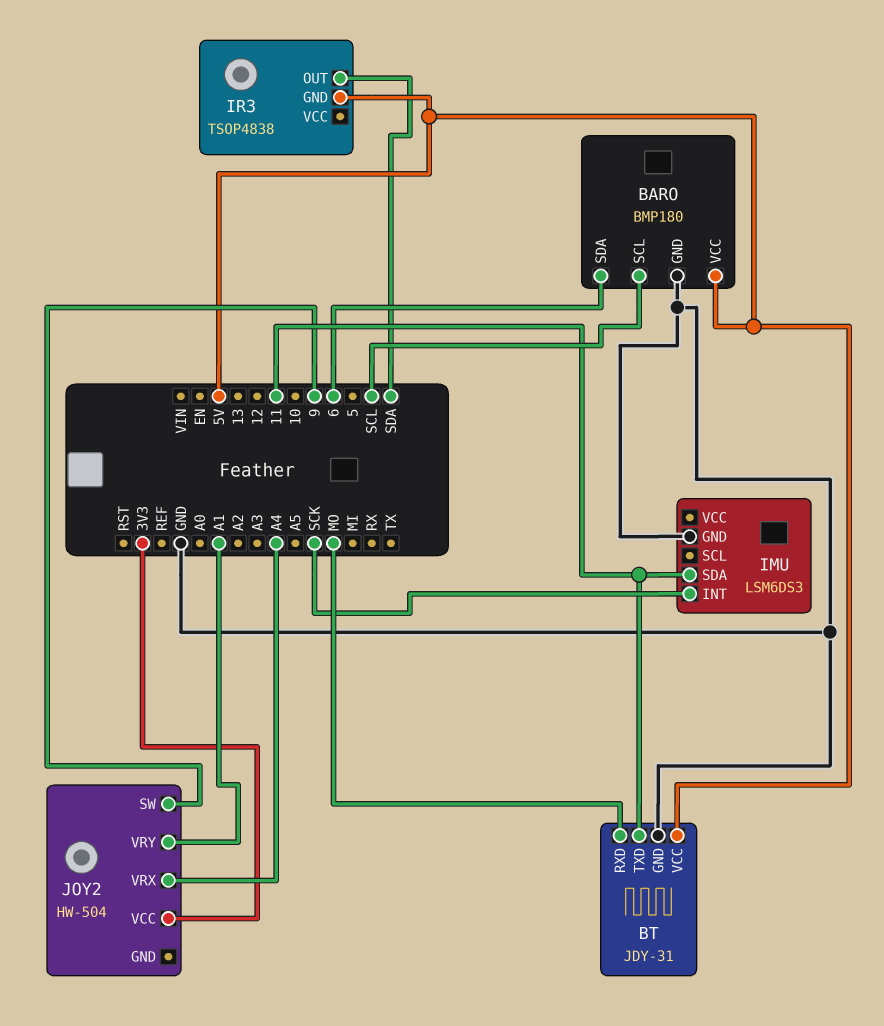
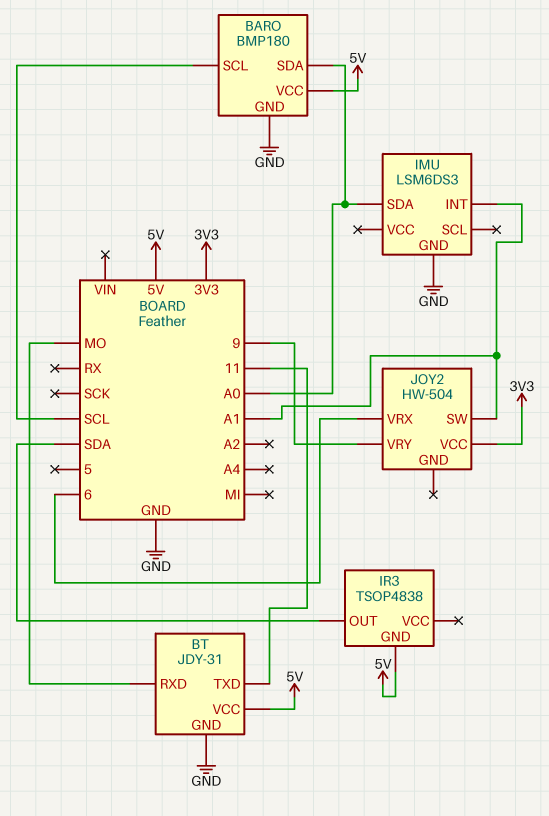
BARO pin SDA: 6 -> A0
IMU pin INT: SCK -> A1
IMU pin SDA: 11 -> A0
JOY2 pin SW: 9 -> A1
JOY2 pin VRX: A4 -> 6
JOY2 pin VRY: A1 -> 9

